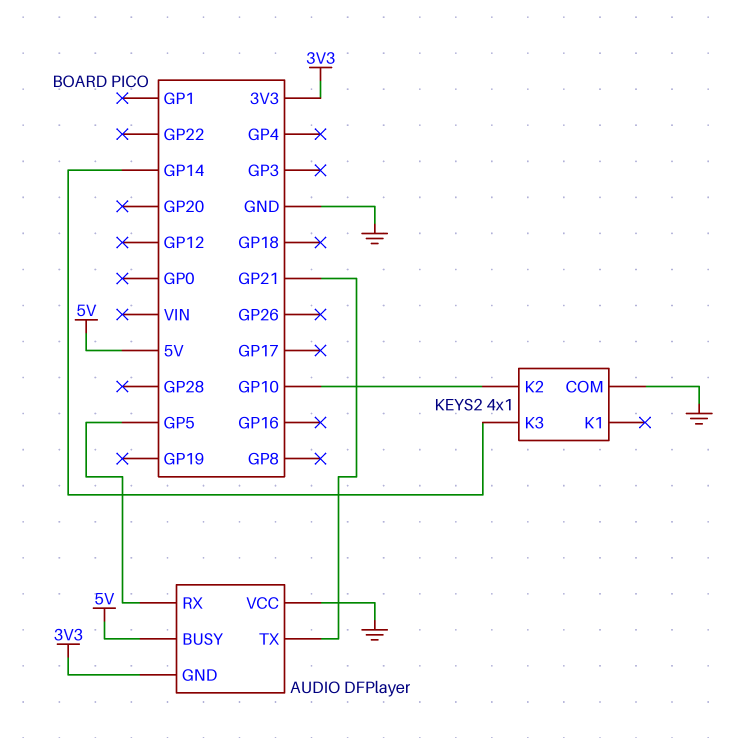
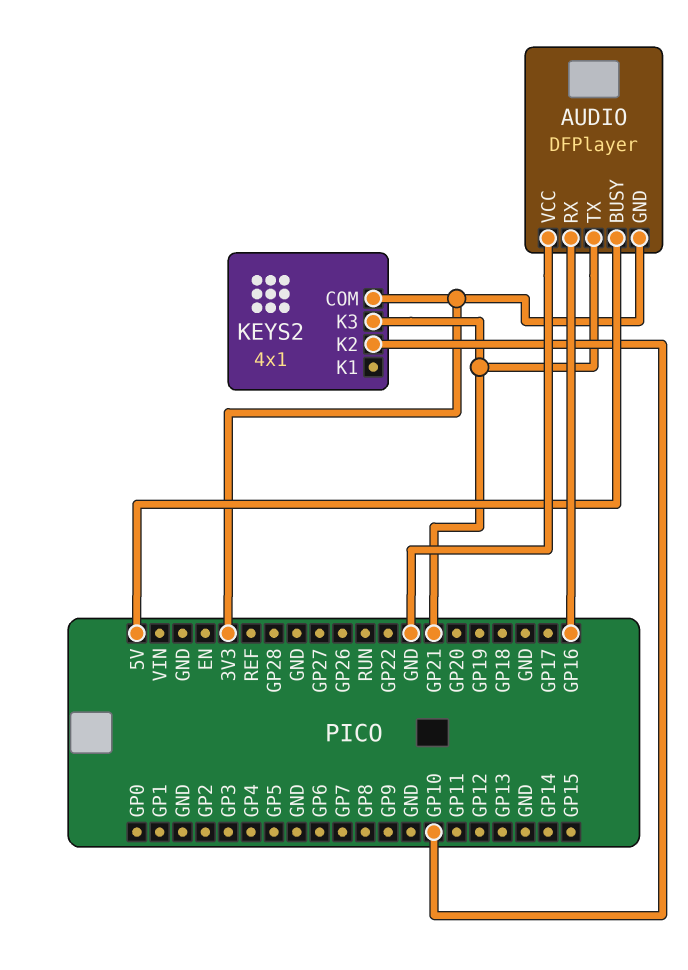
AUDIO pin RX: GP5 -> GP16
KEYS2 pin COM: GND -> 3V3
KEYS2 pin K3: GP14 -> GP21

